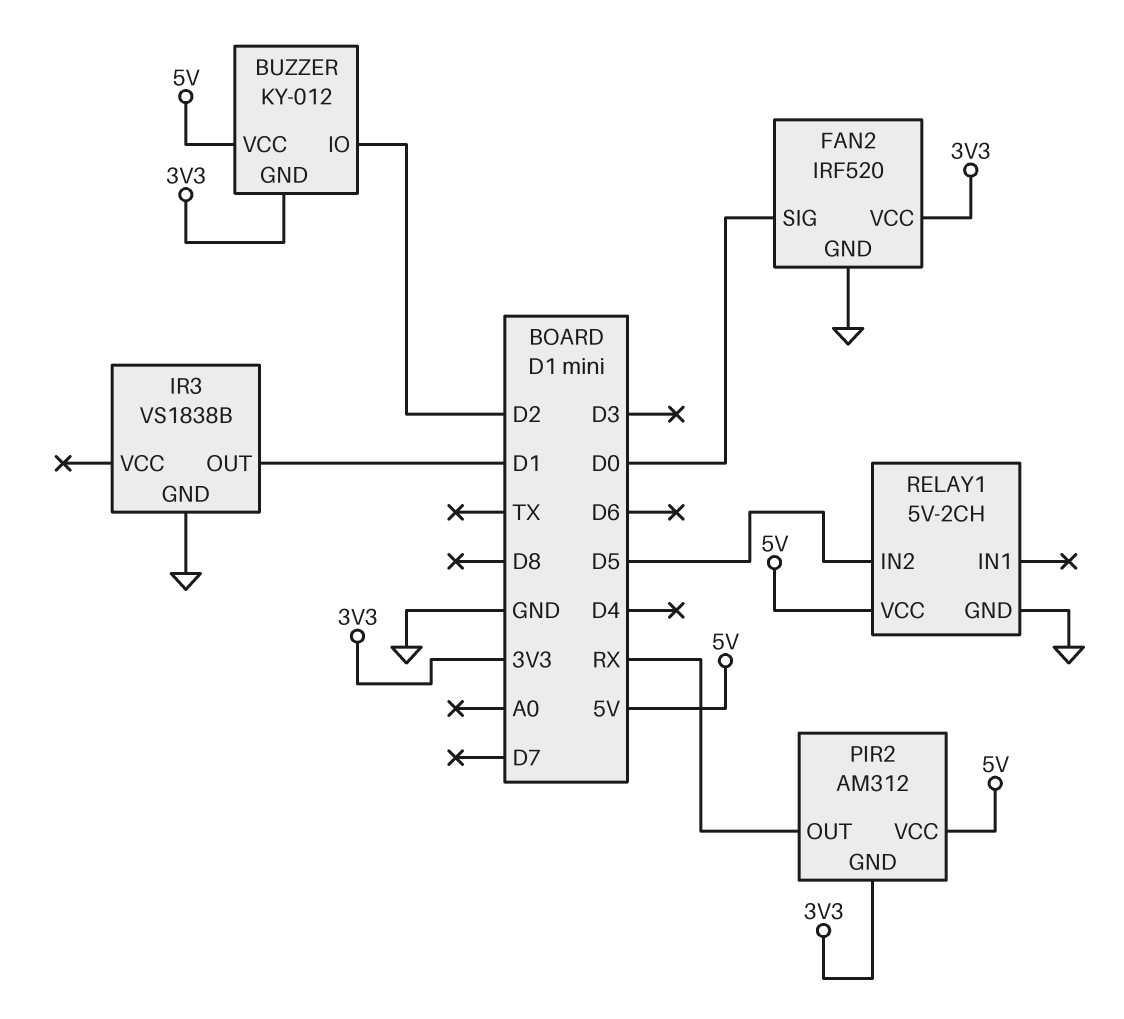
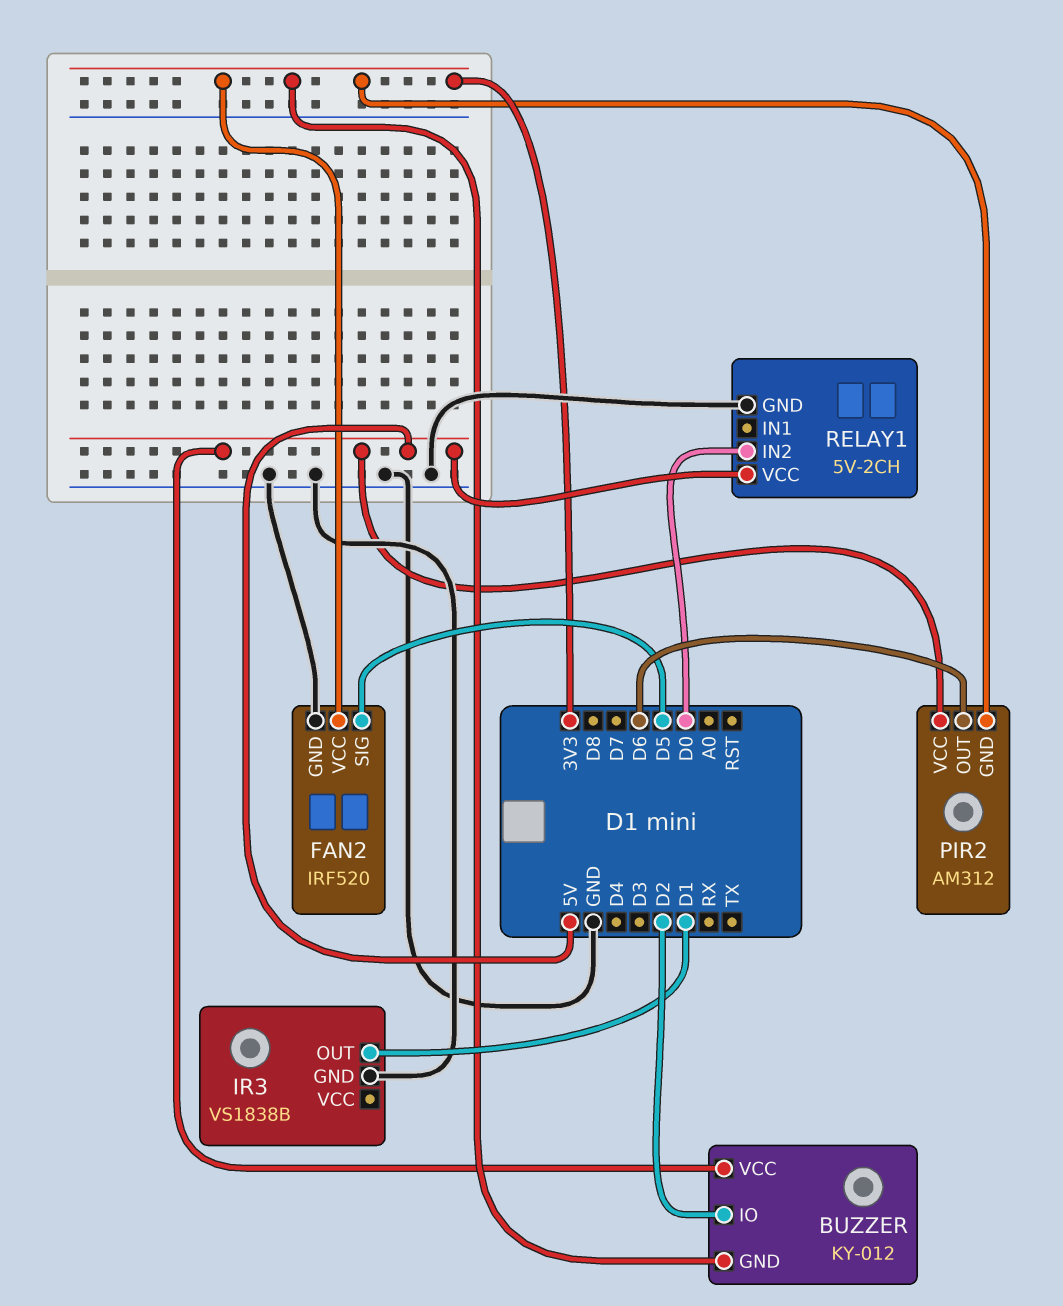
FAN2 pin SIG: D0 -> D5
PIR2 pin OUT: RX -> D6
RELAY1 pin IN2: D5 -> D0

